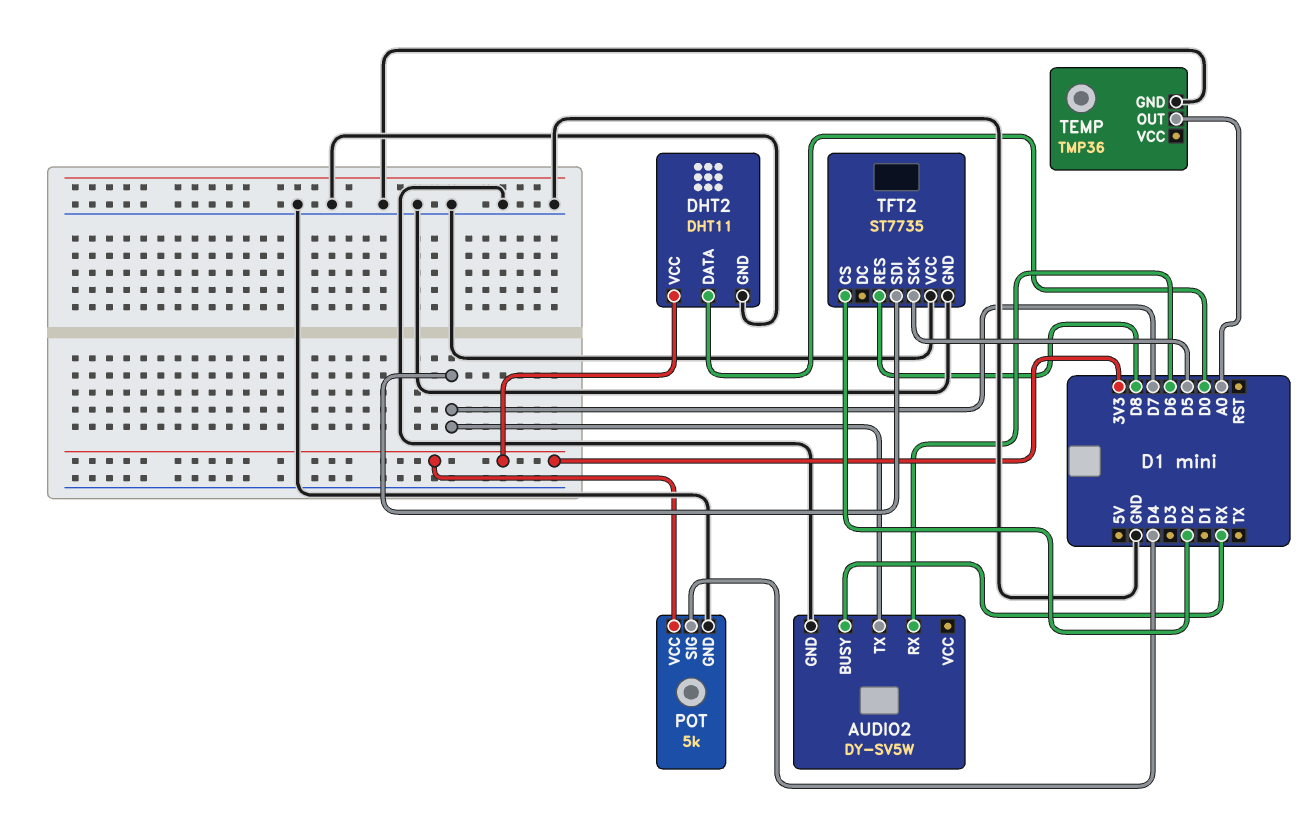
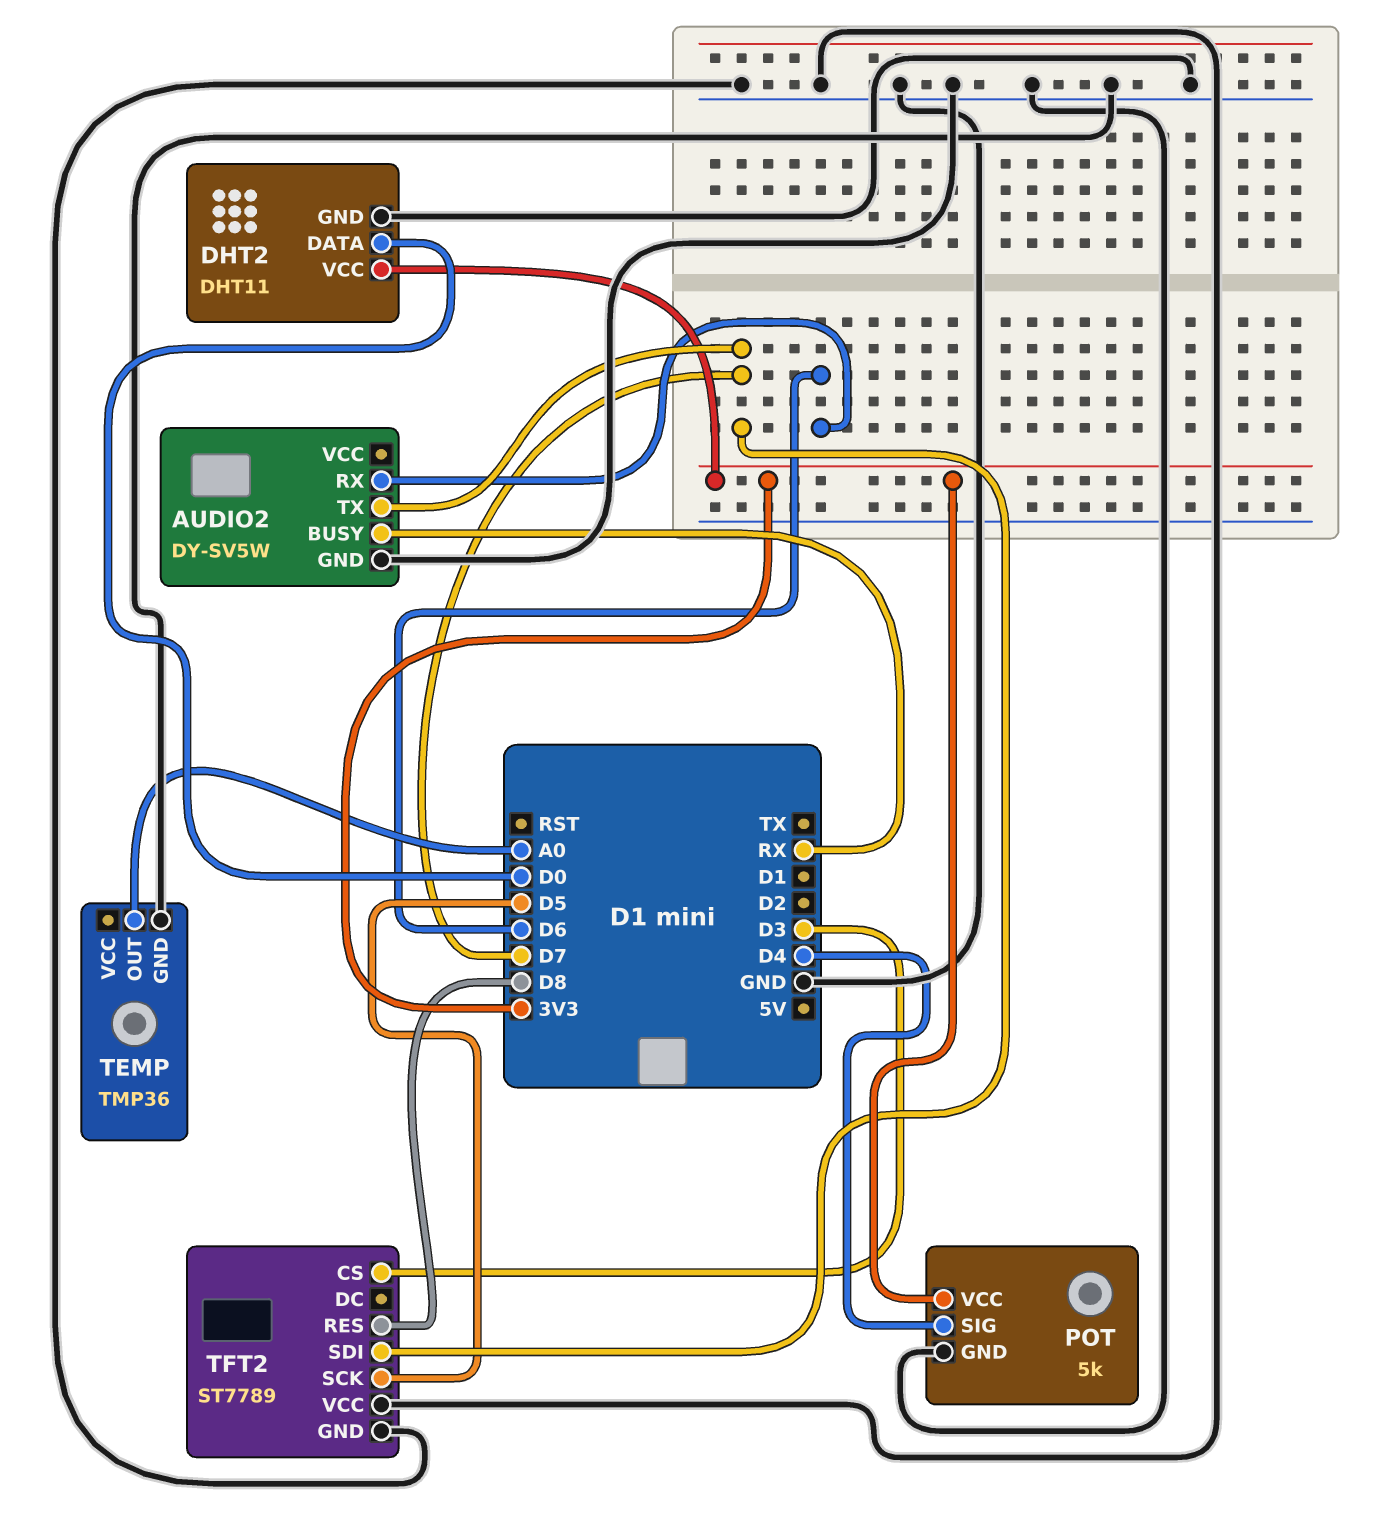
TFT2: ST7735 -> ST7789
TFT2 pin CS: D2 -> D3

